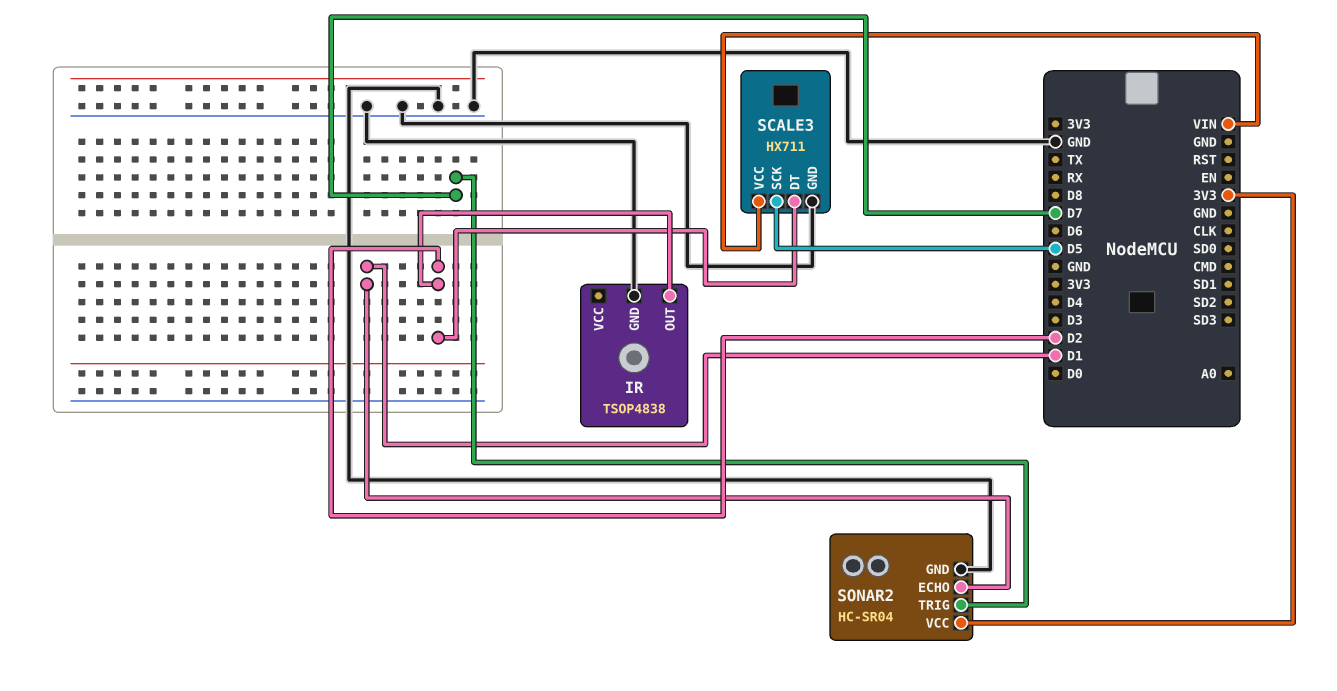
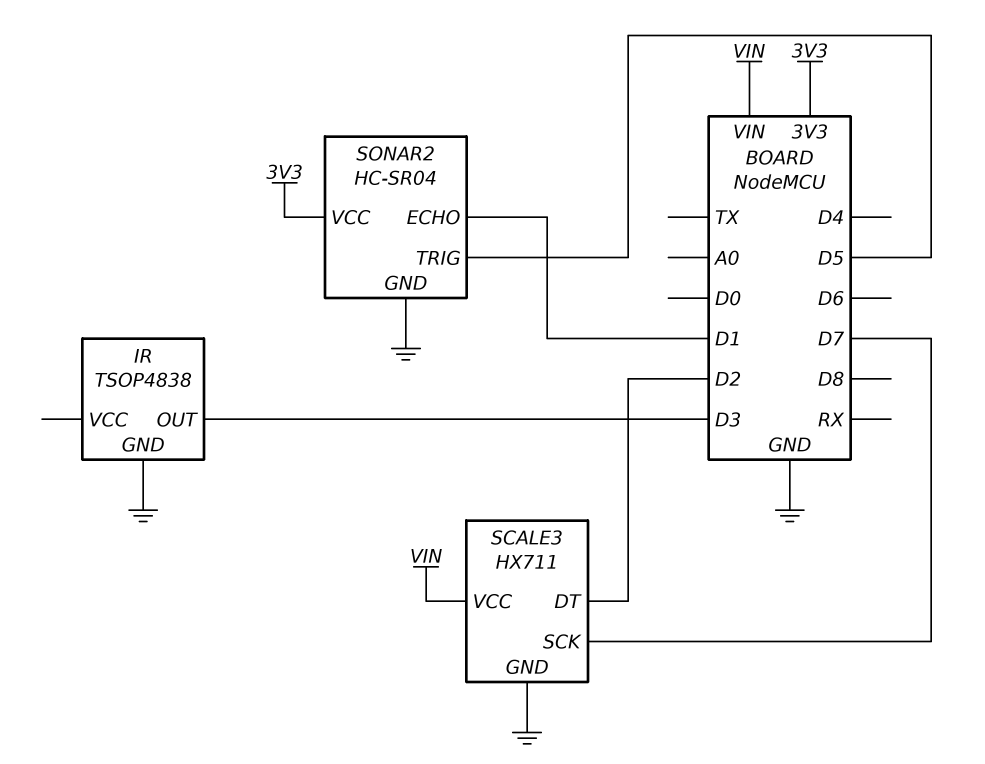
IR pin OUT: D2 -> D3
SCALE3 pin SCK: D5 -> D7
SONAR2 pin TRIG: D7 -> D5

